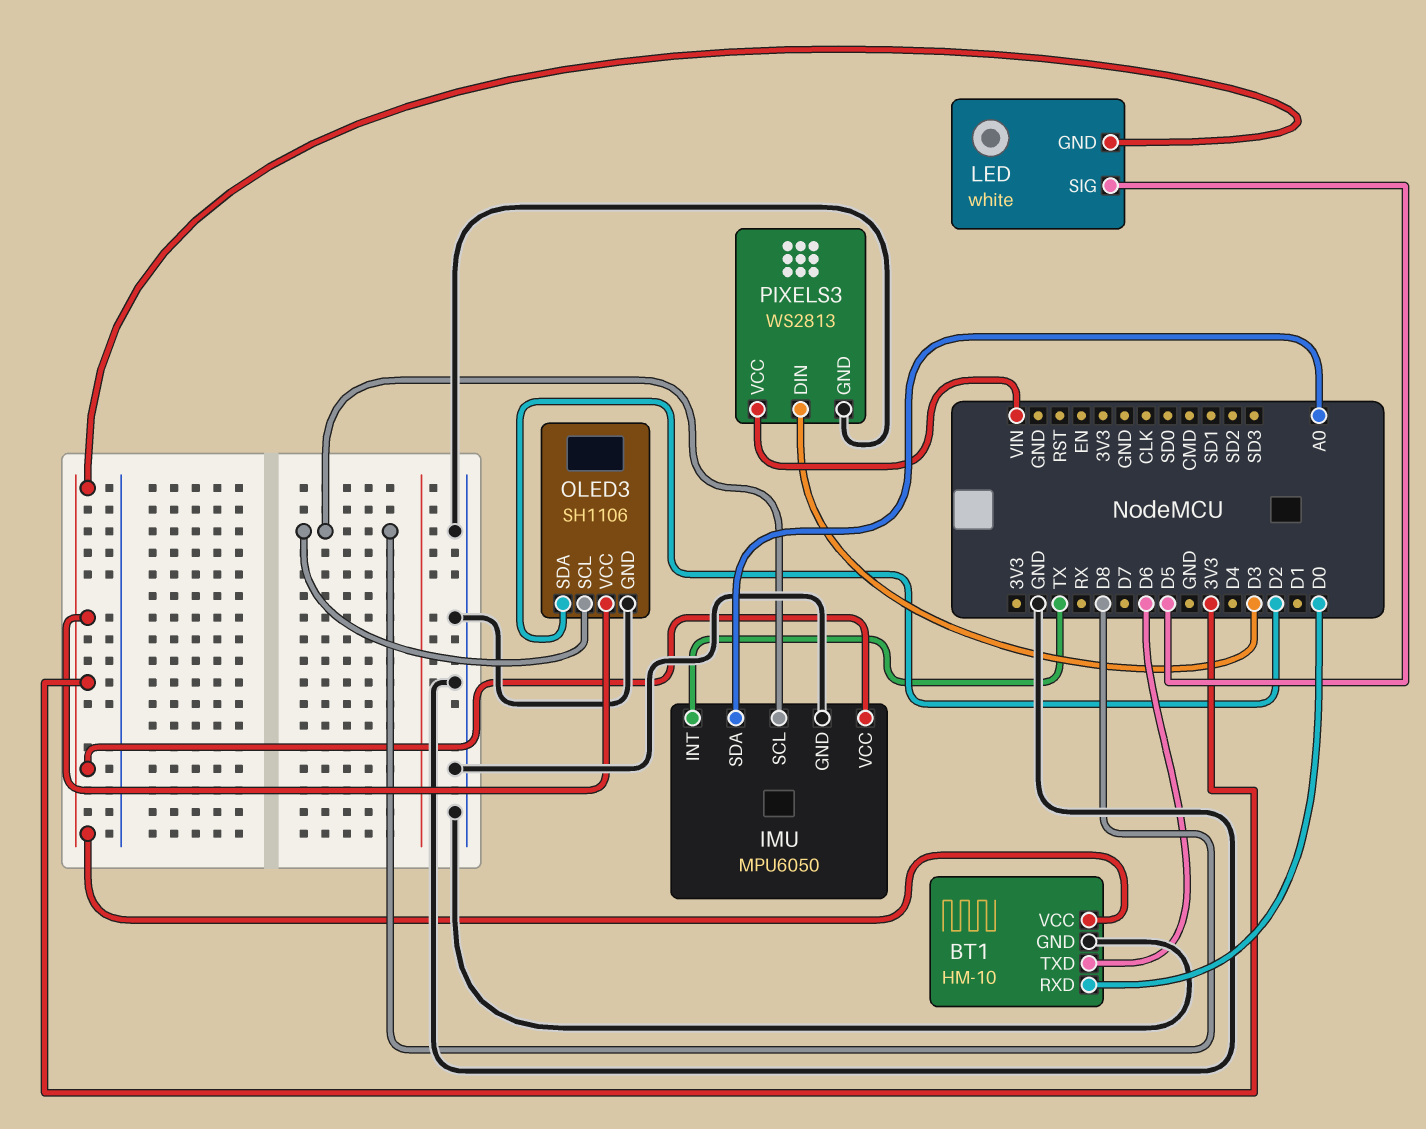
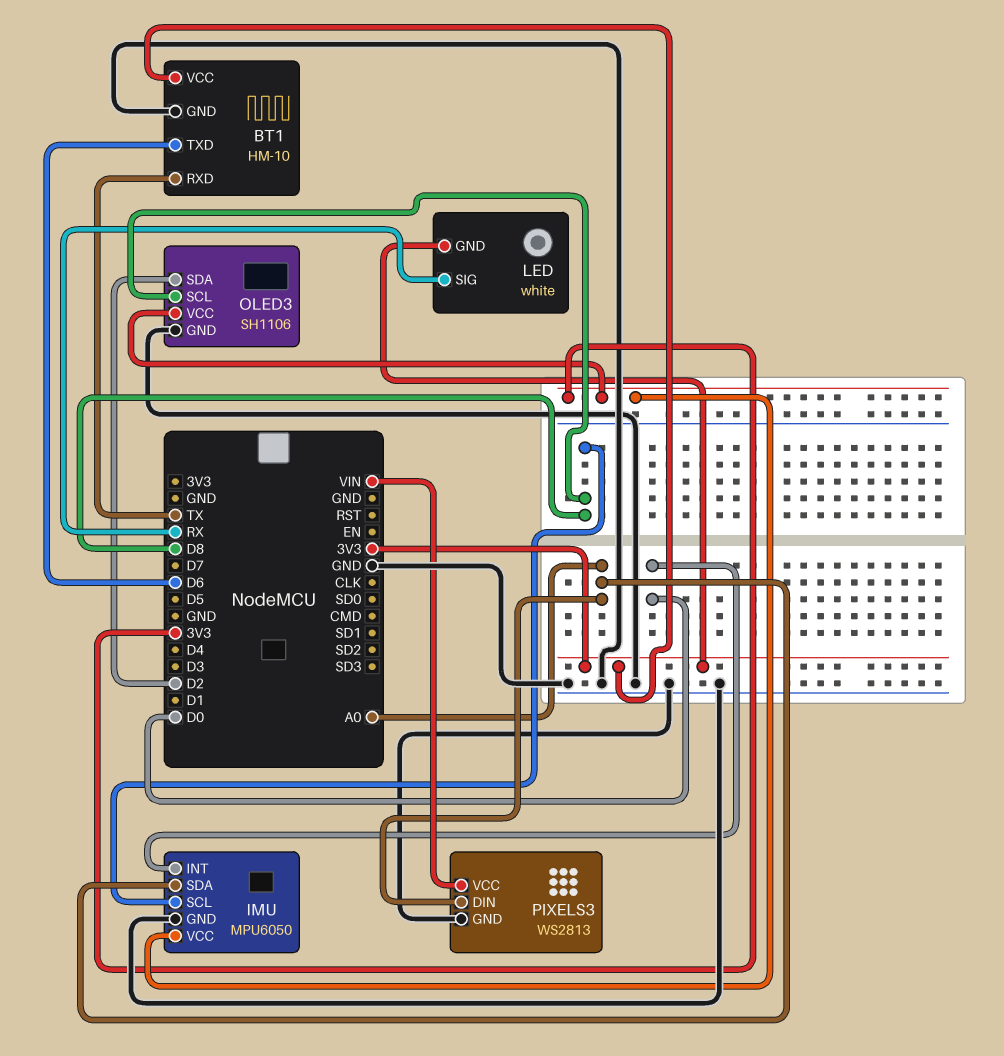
BT1 pin RXD: D0 -> TX
IMU pin INT: TX -> D0
LED pin SIG: D5 -> RX
PIXELS3 pin DIN: D3 -> A0

